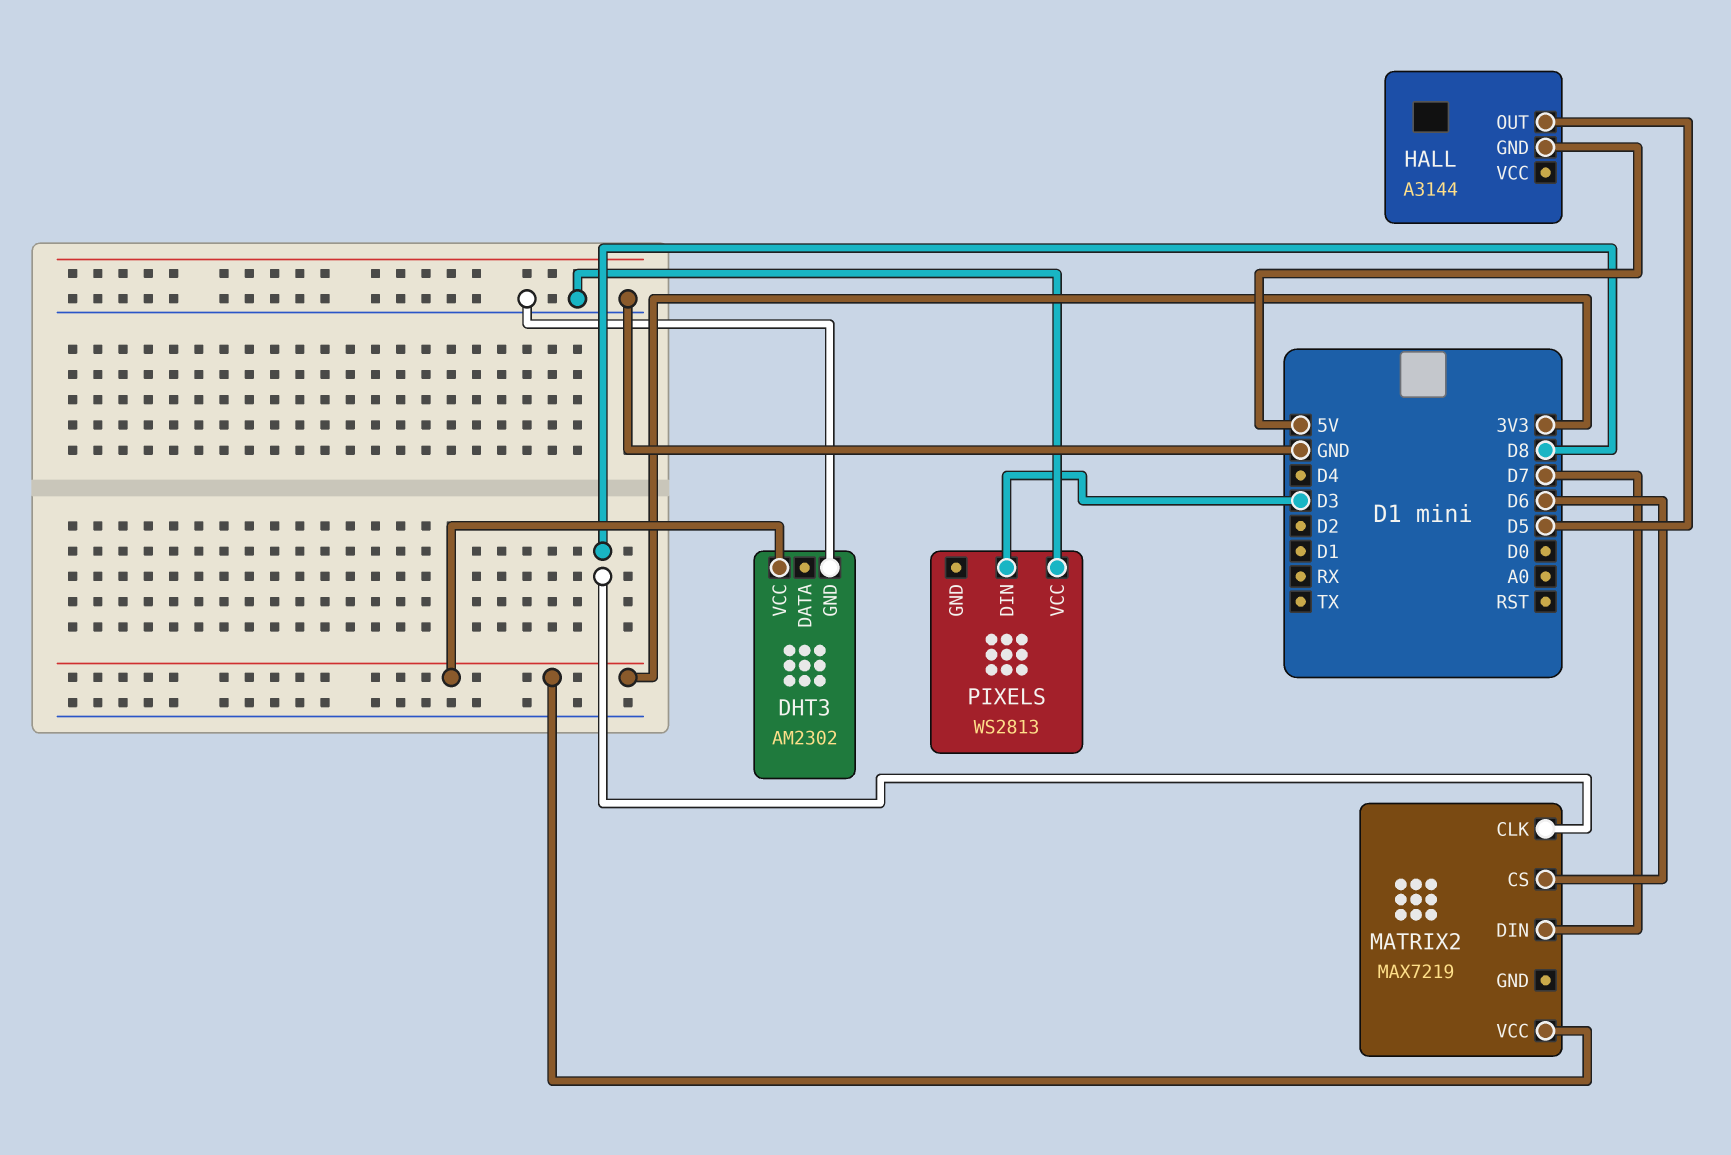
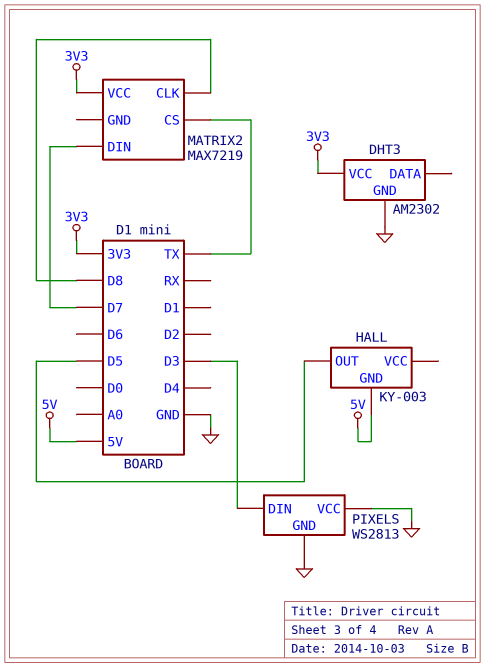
HALL: A3144 -> KY-003
MATRIX2 pin CS: D6 -> TX
PIXELS pin GND: none -> GND

